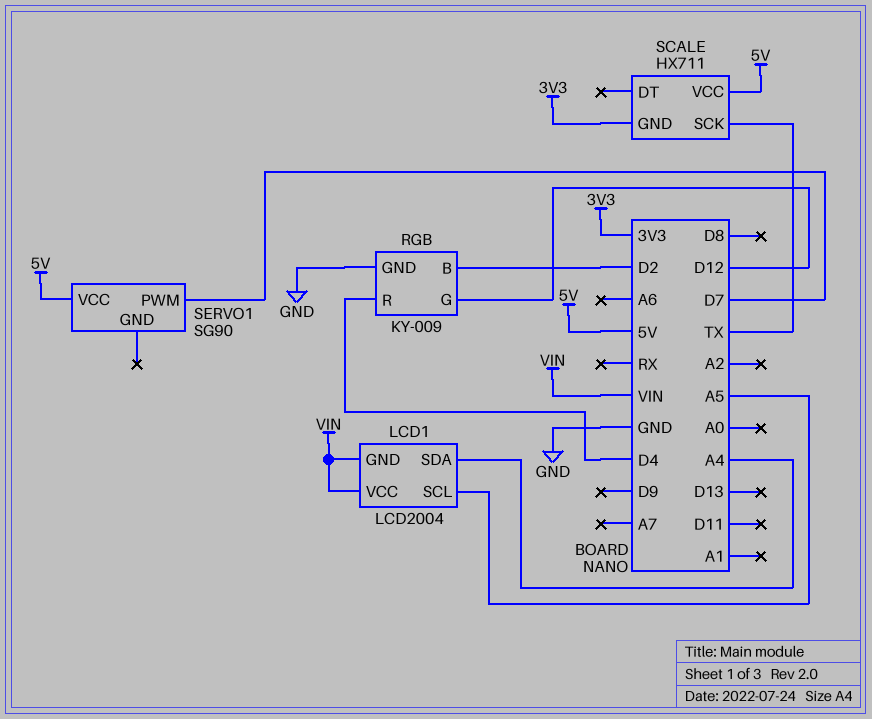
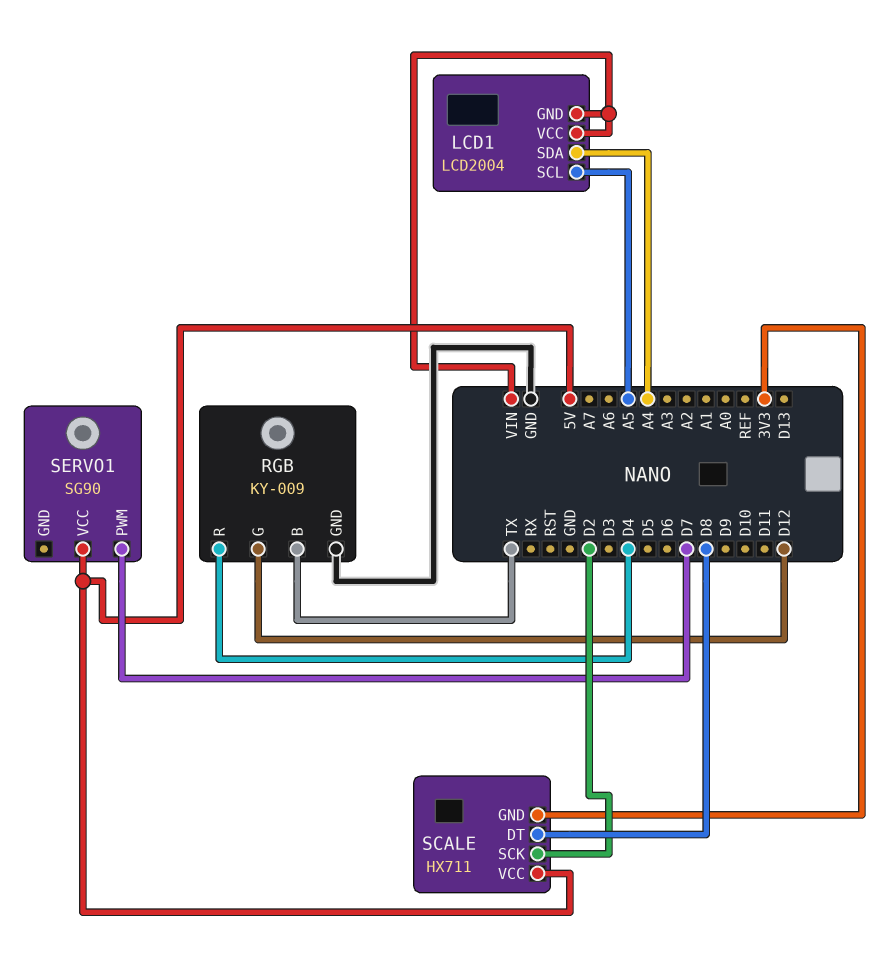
RGB pin B: D2 -> TX
SCALE pin DT: none -> D8
SCALE pin SCK: TX -> D2

